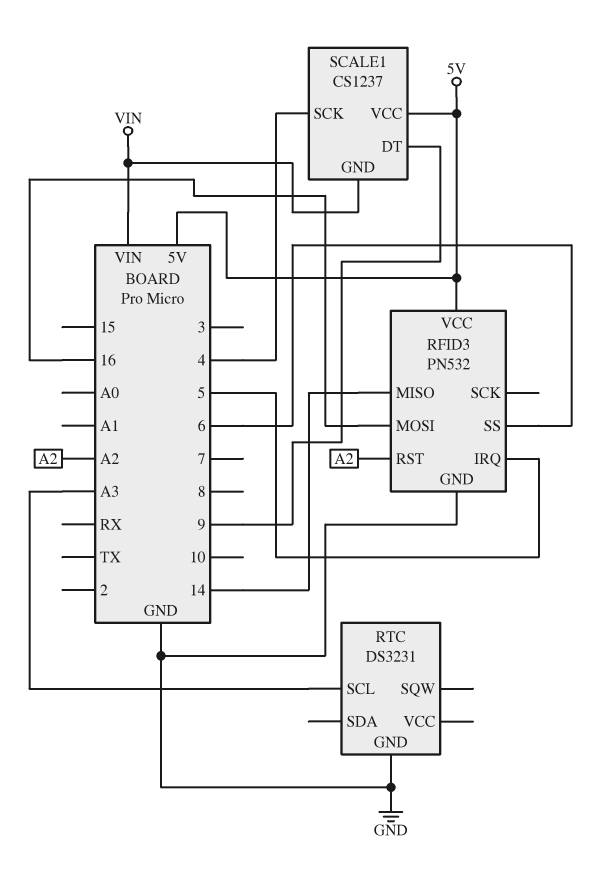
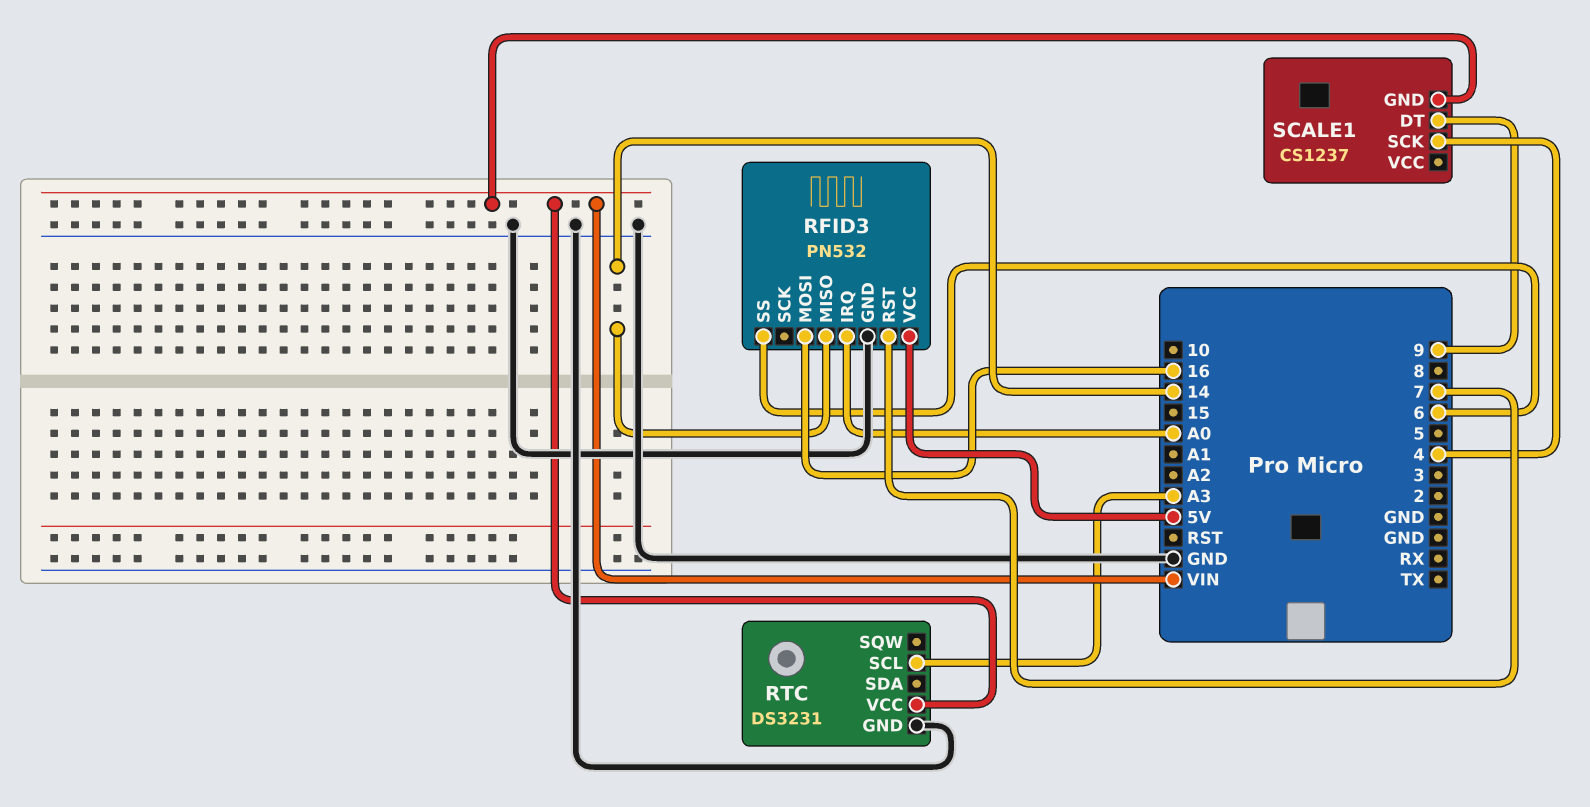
RFID3 pin IRQ: 5 -> A0
RFID3 pin RST: A2 -> 7
RTC pin VCC: none -> VIN
SCALE1 pin VCC: 5V -> none

